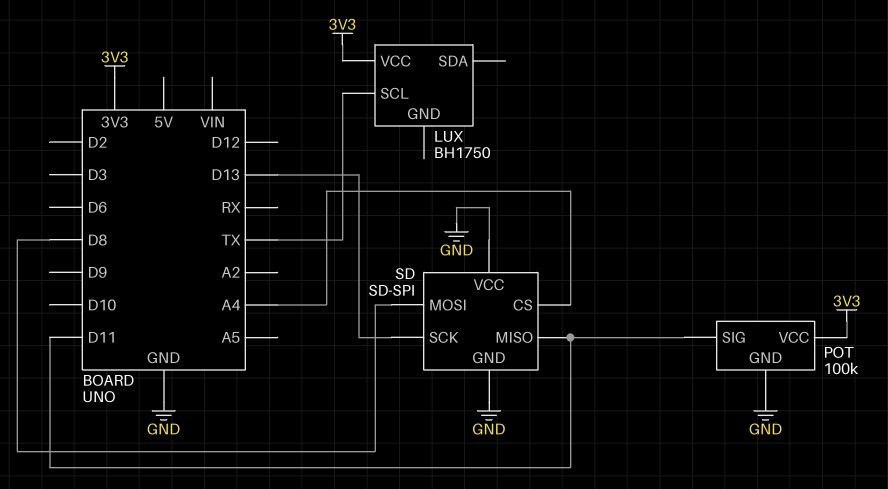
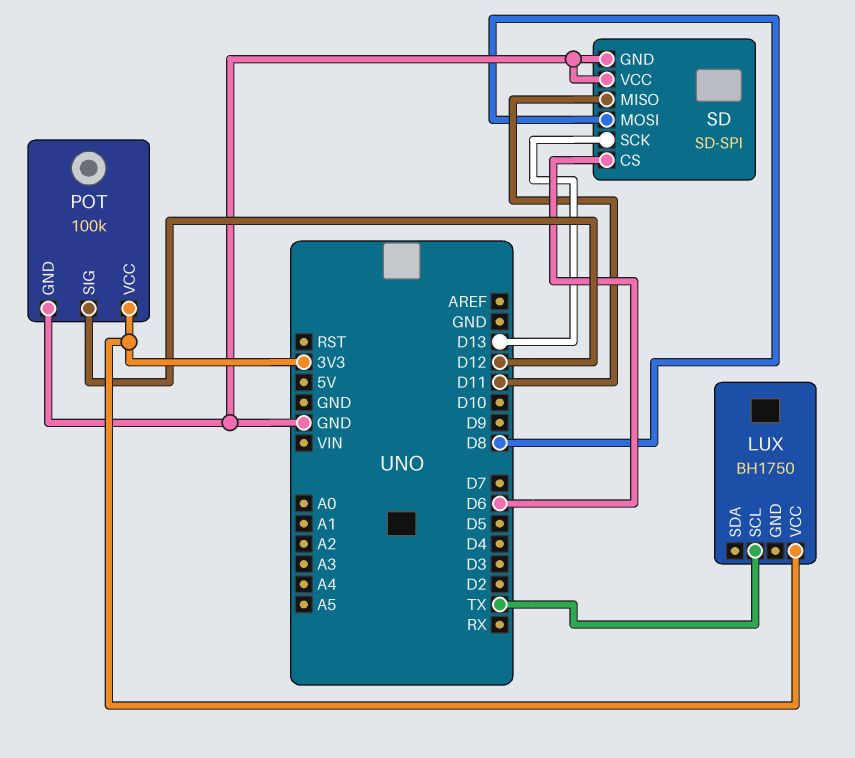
POT pin SIG: D11 -> D12
SD pin CS: A4 -> D6

